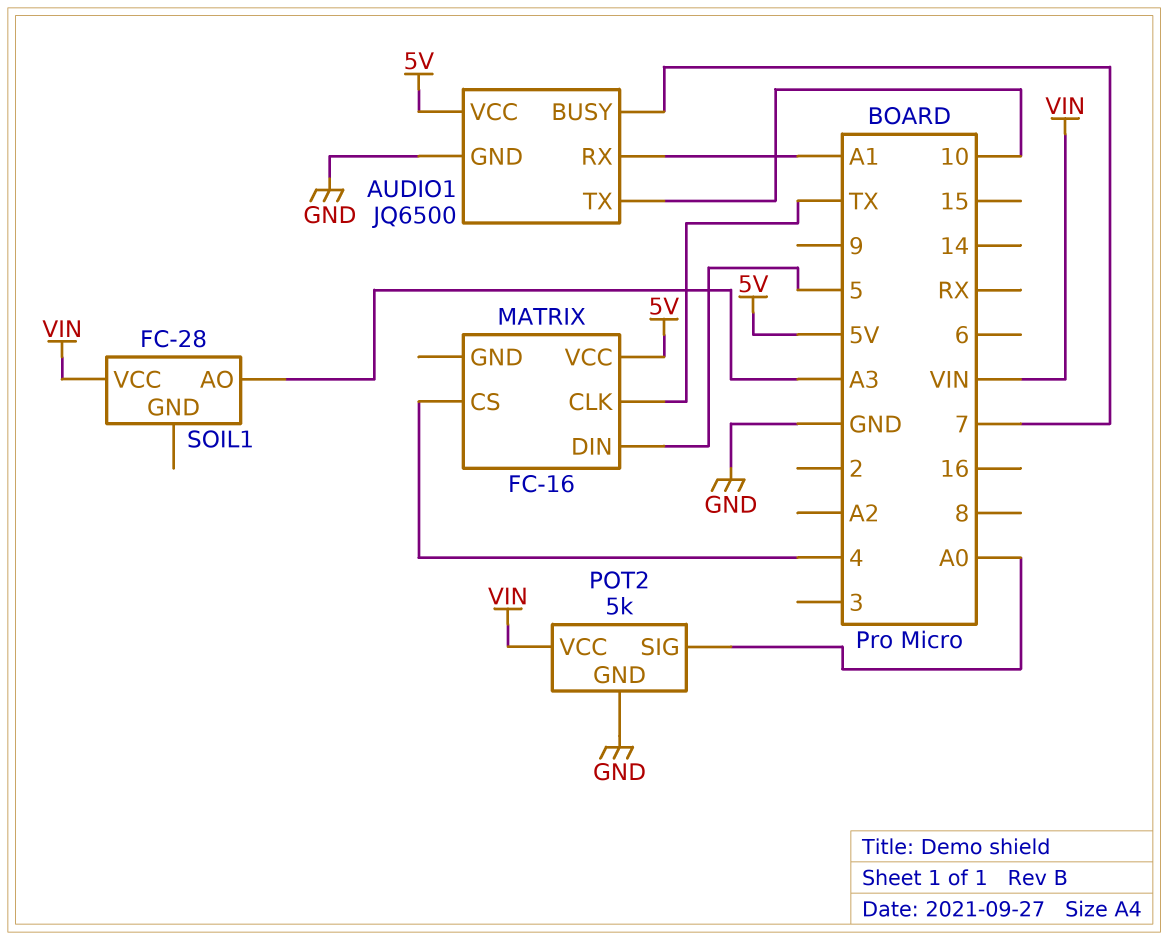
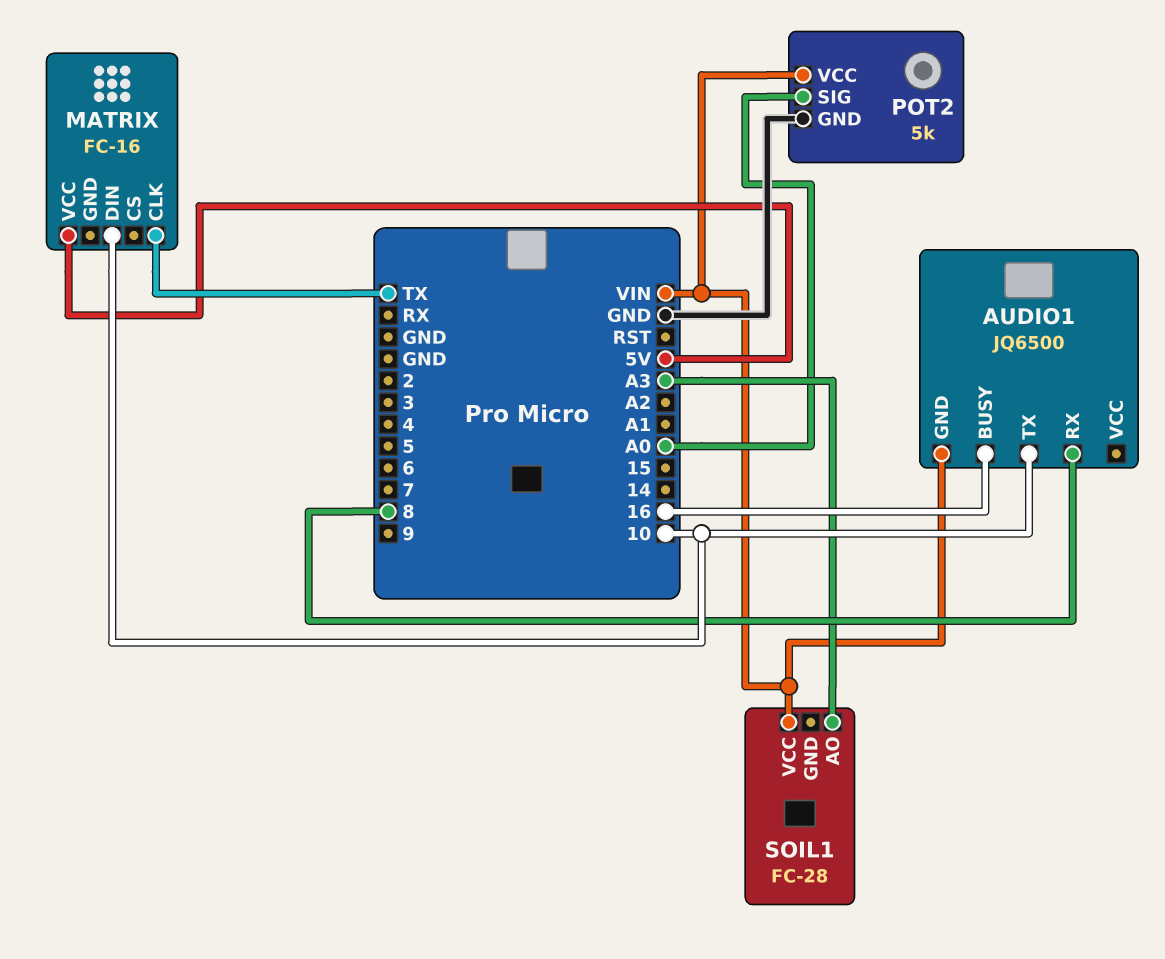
AUDIO1 pin BUSY: 7 -> 16
AUDIO1 pin GND: GND -> VIN
AUDIO1 pin RX: A1 -> 8
AUDIO1 pin VCC: 5V -> none
MATRIX pin CS: 4 -> none
MATRIX pin DIN: 5 -> 10

